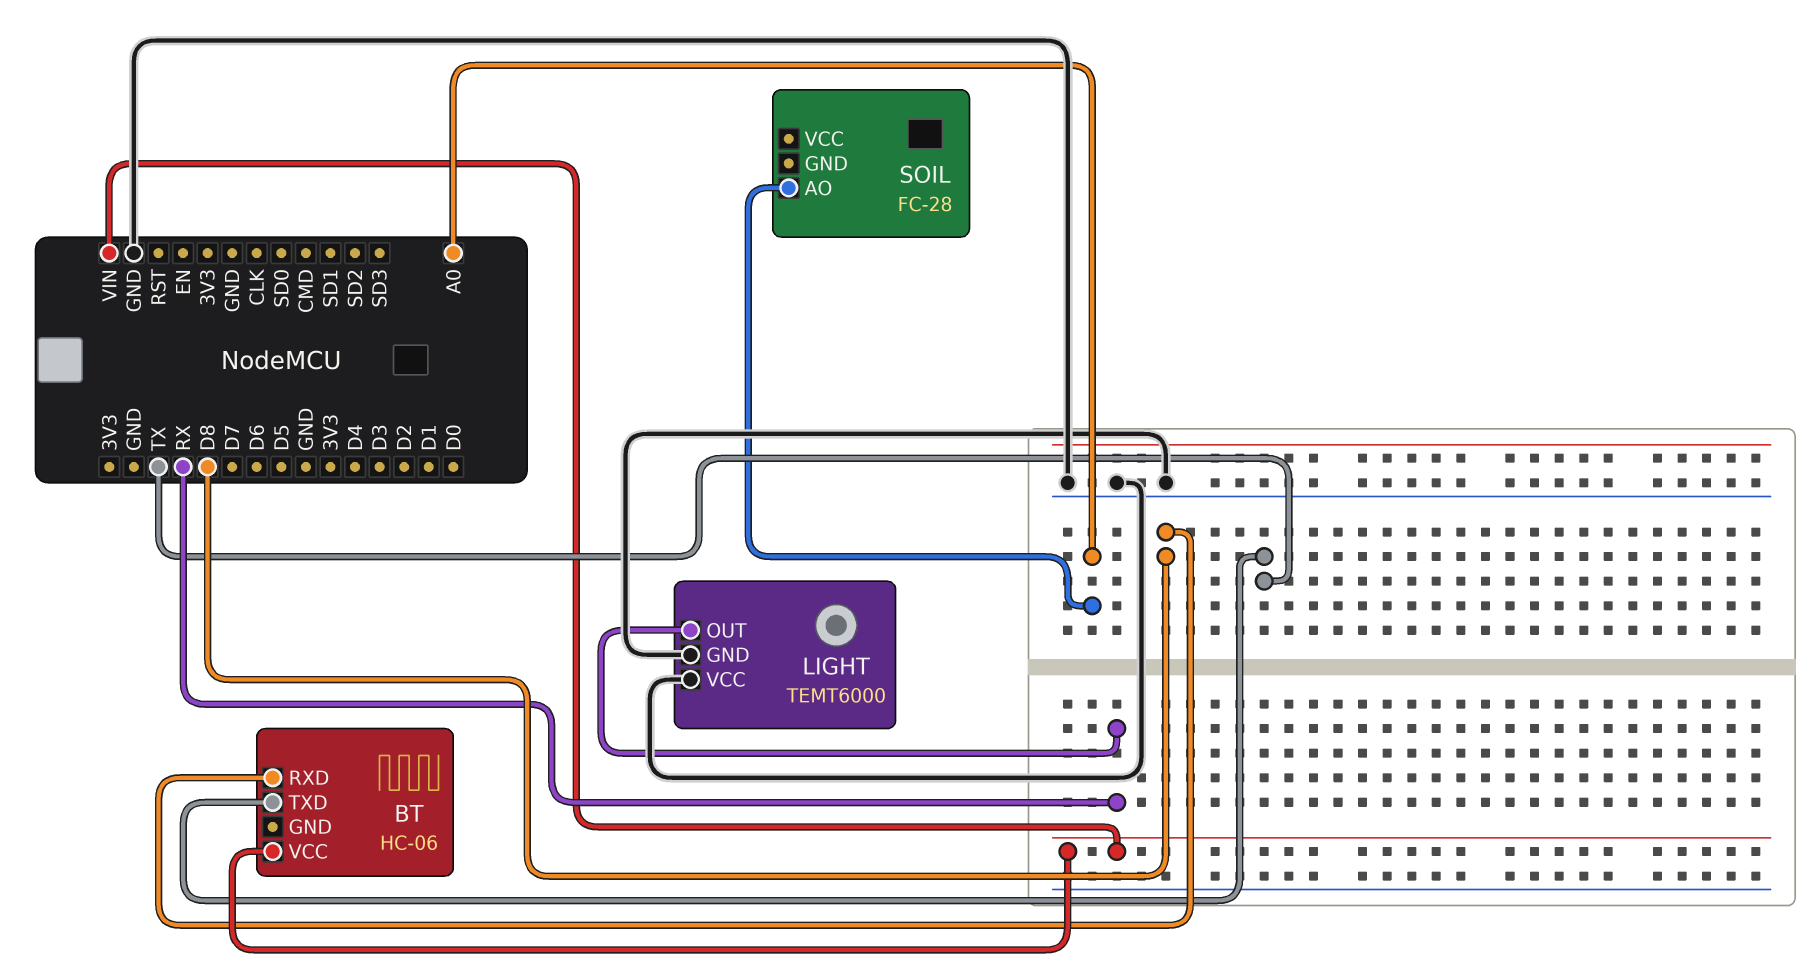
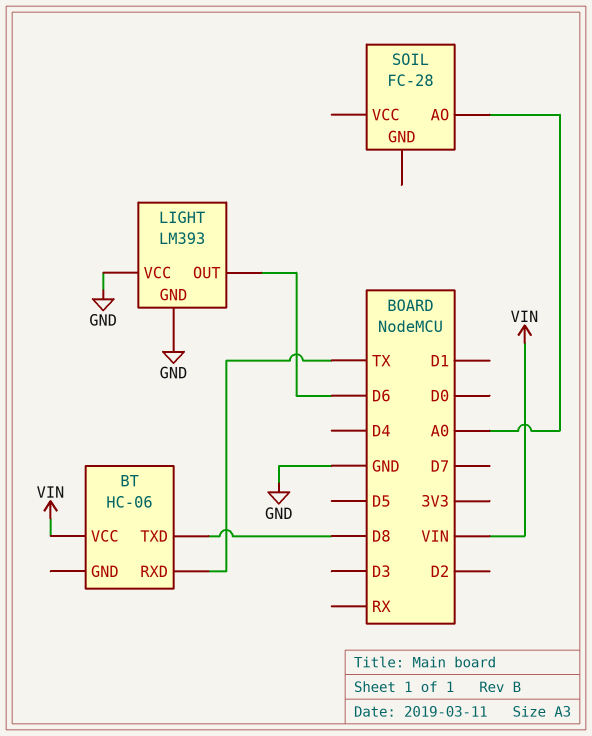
BT pin RXD: D8 -> TX
BT pin TXD: TX -> D8
LIGHT: TEMT6000 -> LM393
LIGHT pin OUT: RX -> D6

